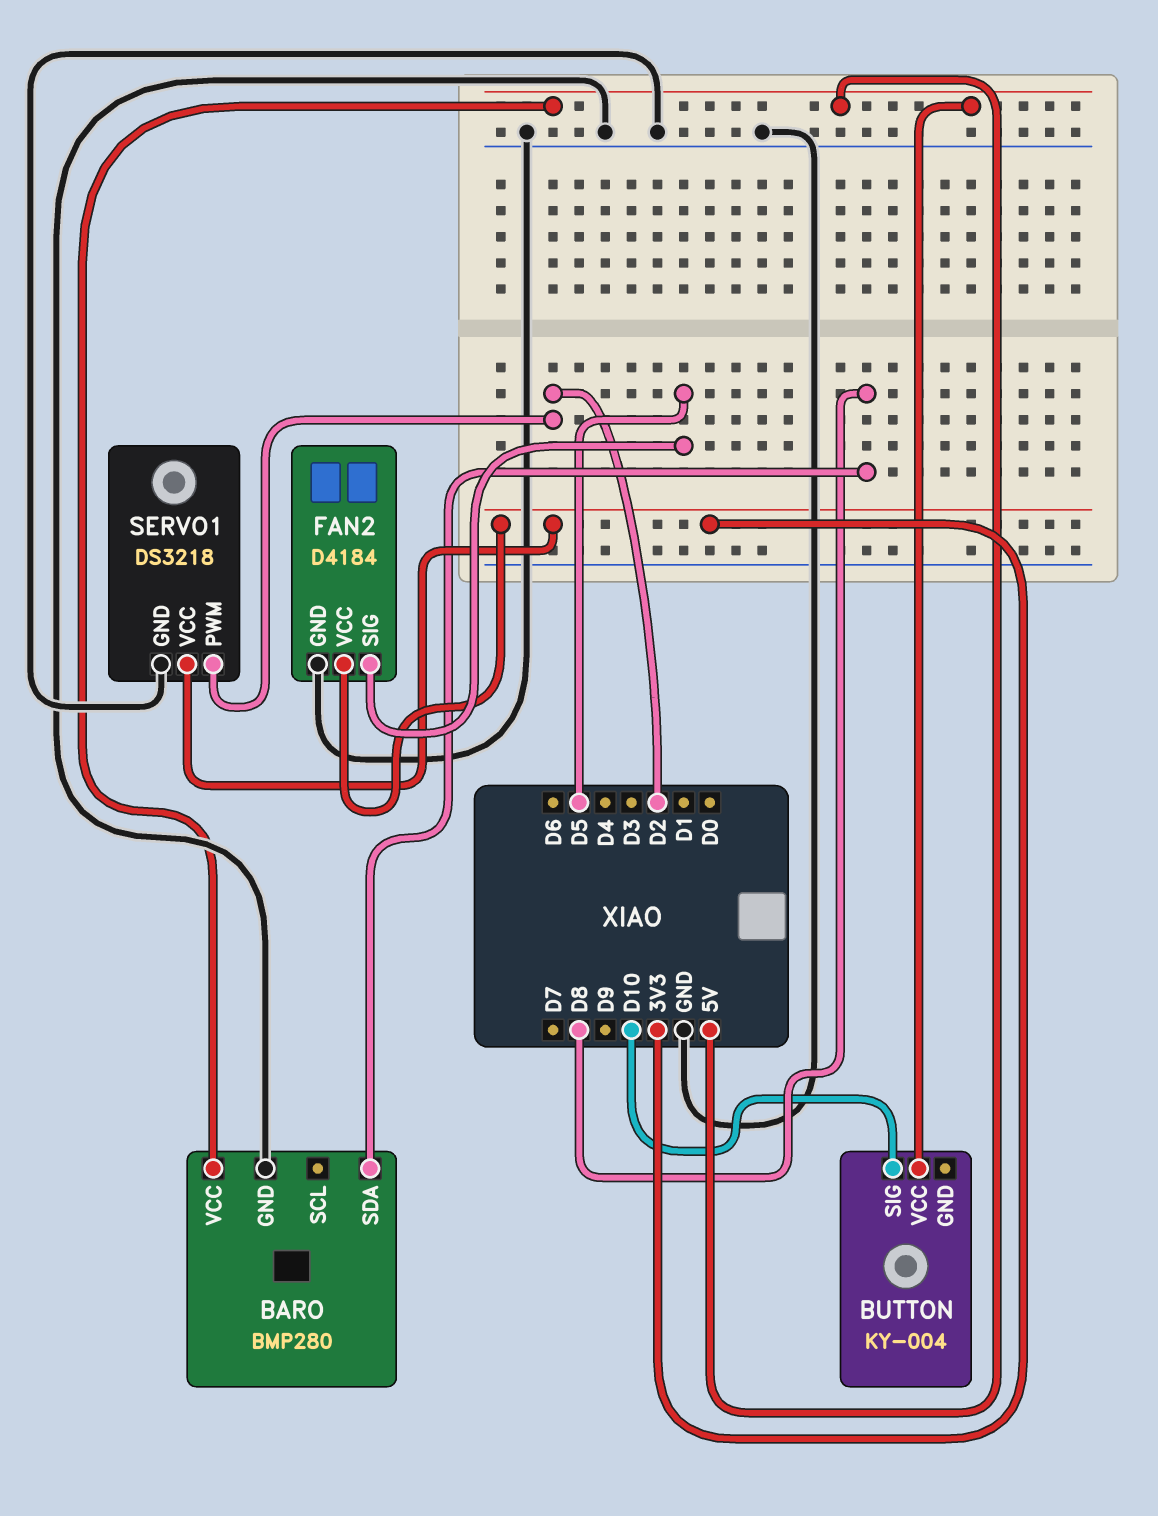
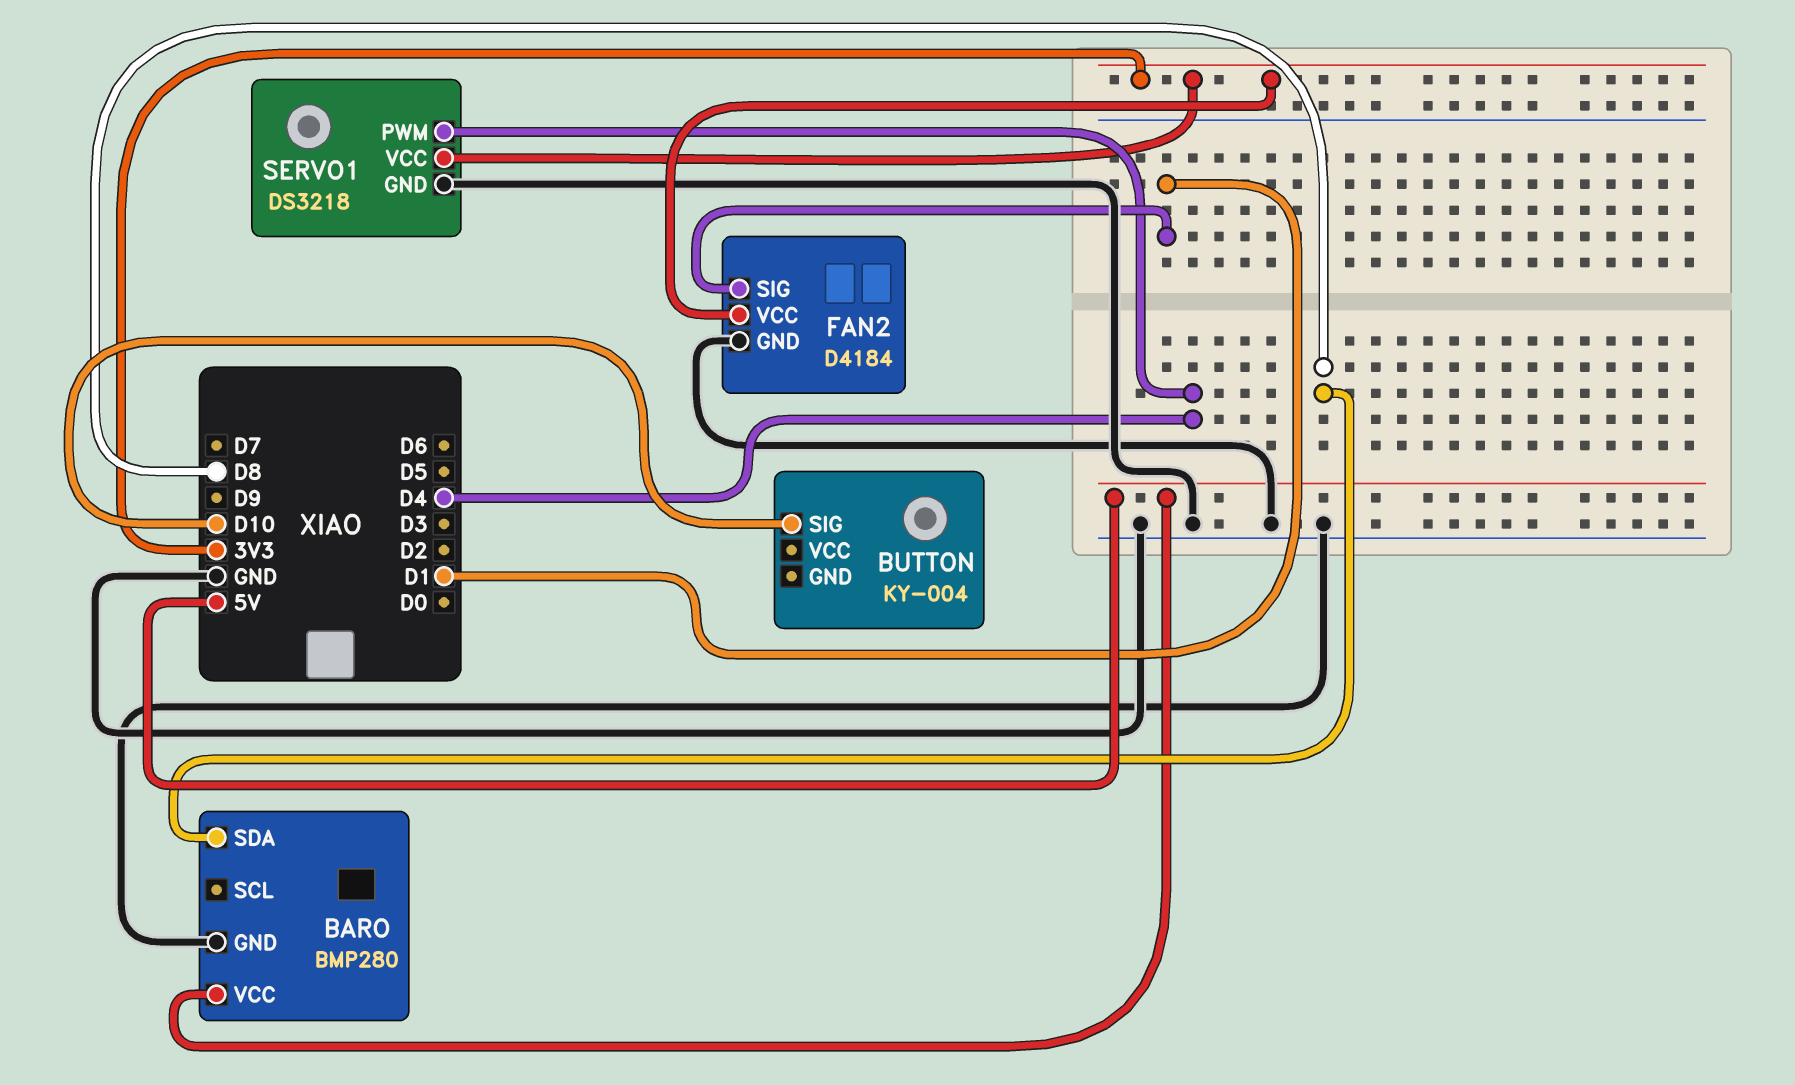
BUTTON pin VCC: 5V -> none
FAN2 pin SIG: D5 -> D1
SERVO1 pin PWM: D2 -> D4

